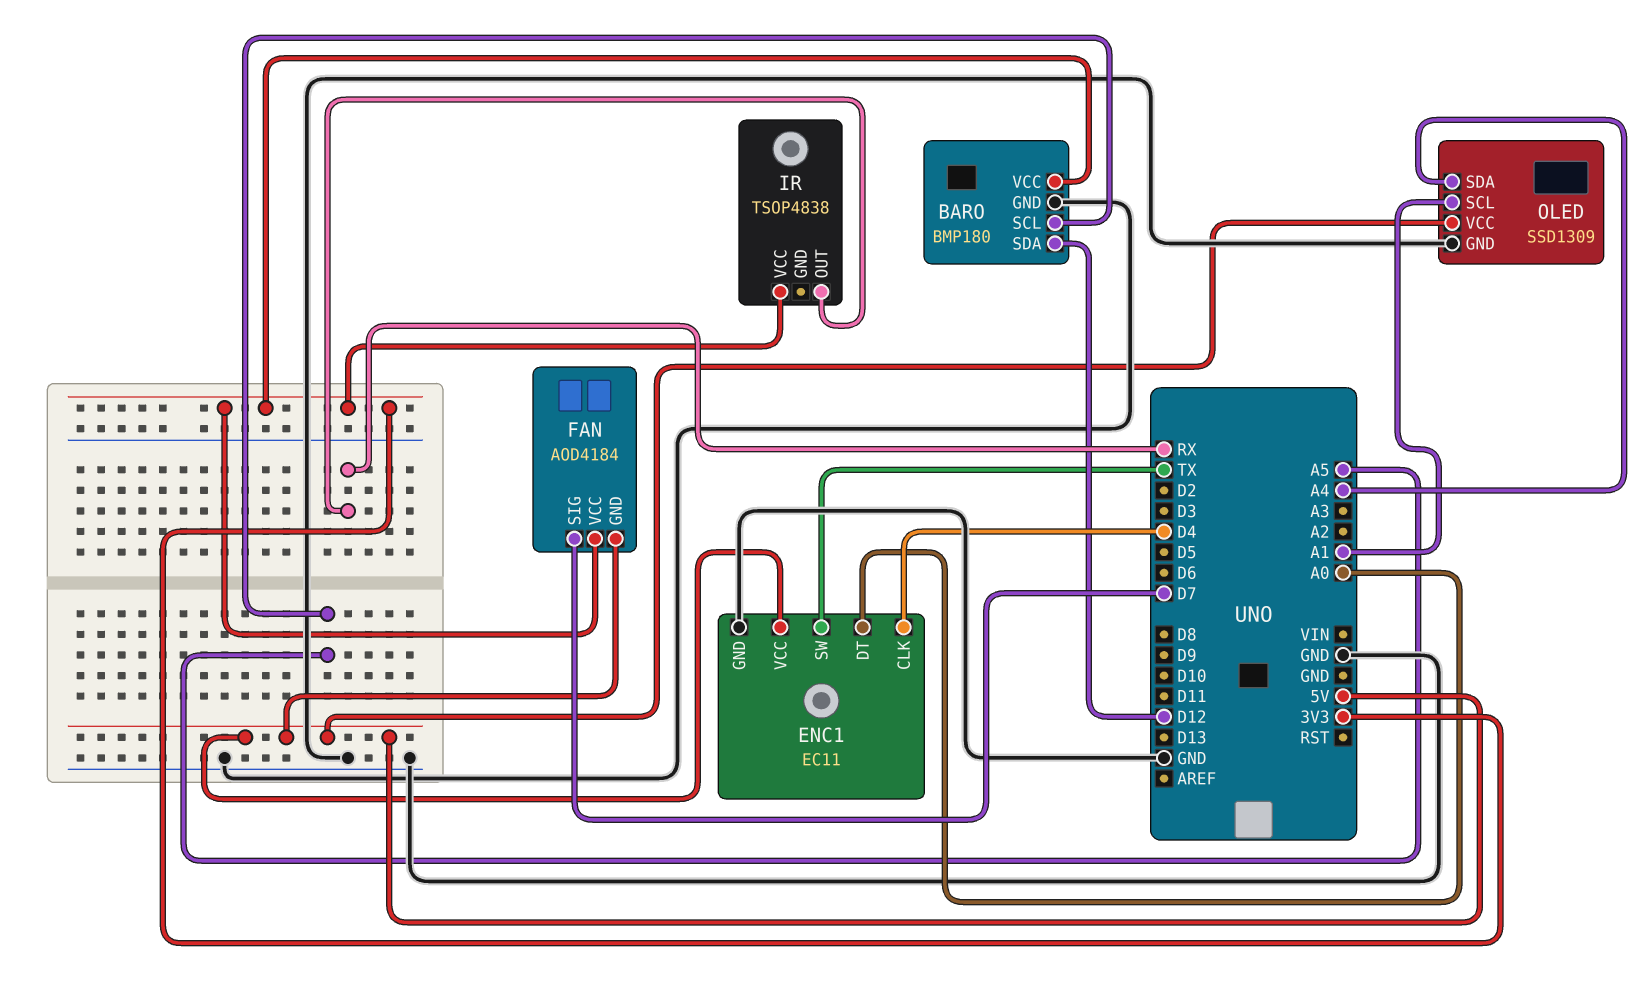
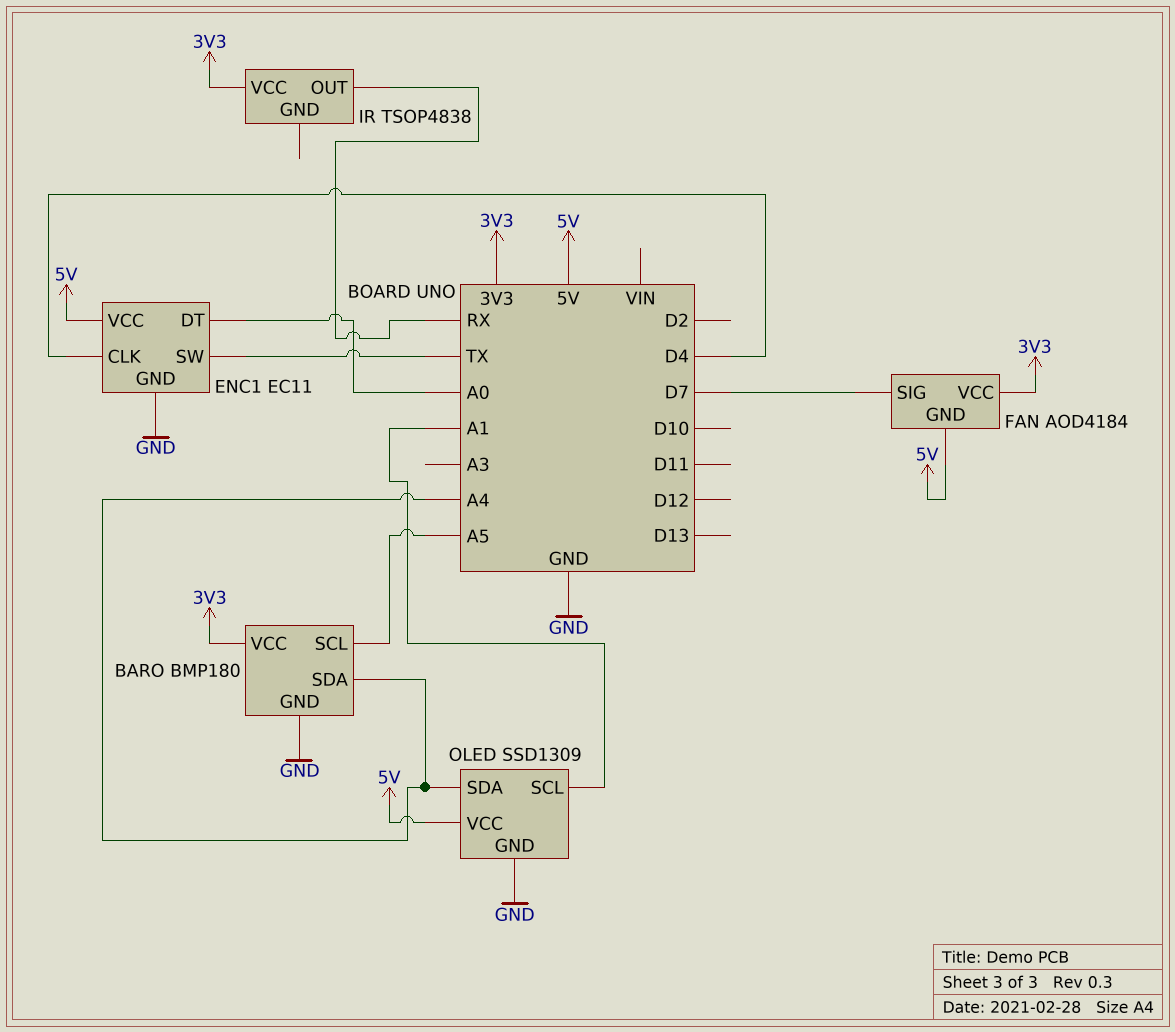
BARO pin SDA: D12 -> A4

